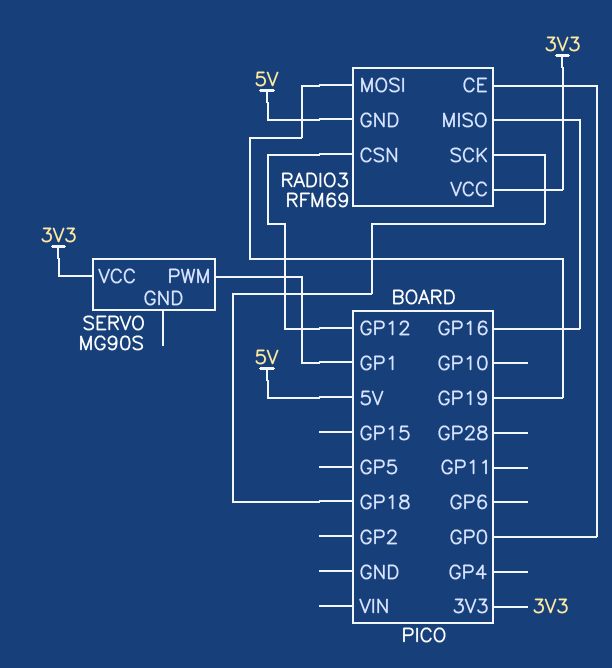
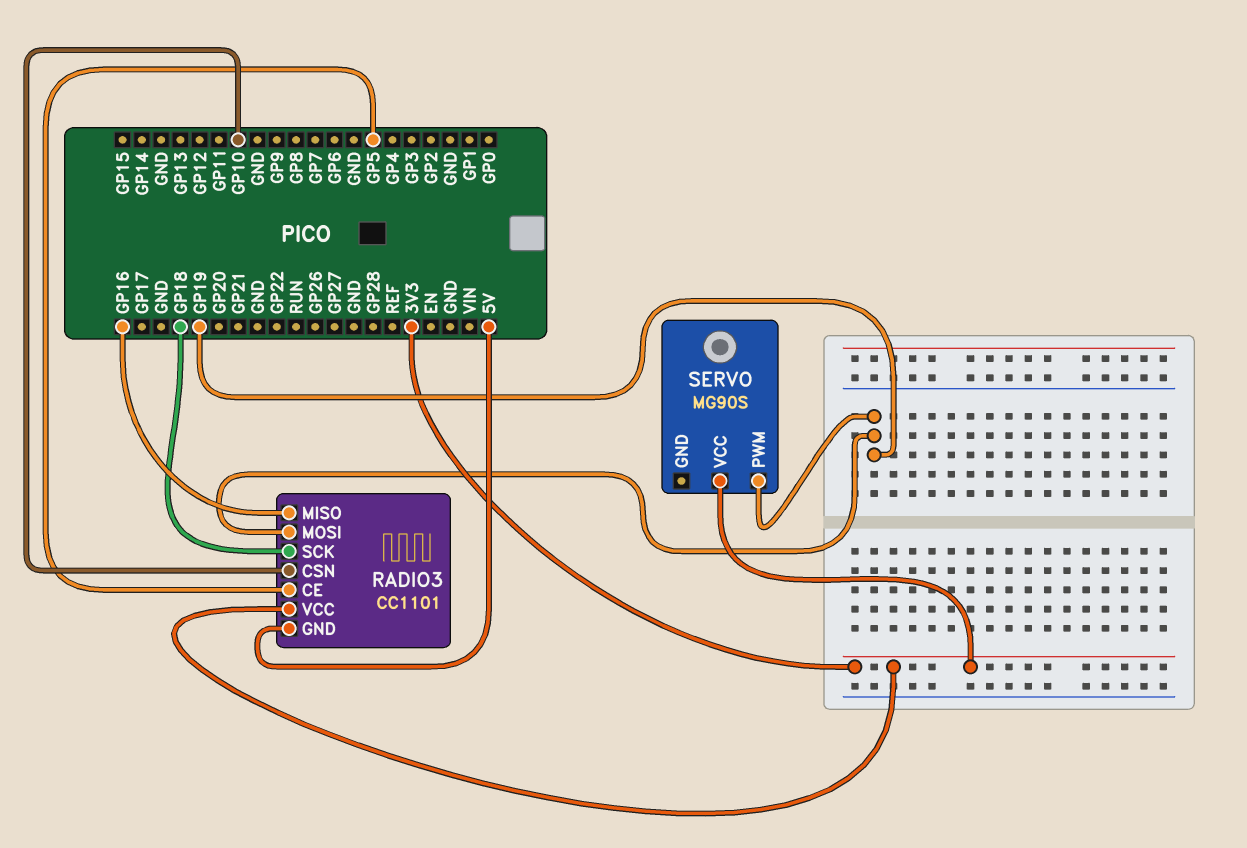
RADIO3: RFM69 -> CC1101
RADIO3 pin CE: GP0 -> GP5
RADIO3 pin CSN: GP12 -> GP10
SERVO pin PWM: GP1 -> GP19

